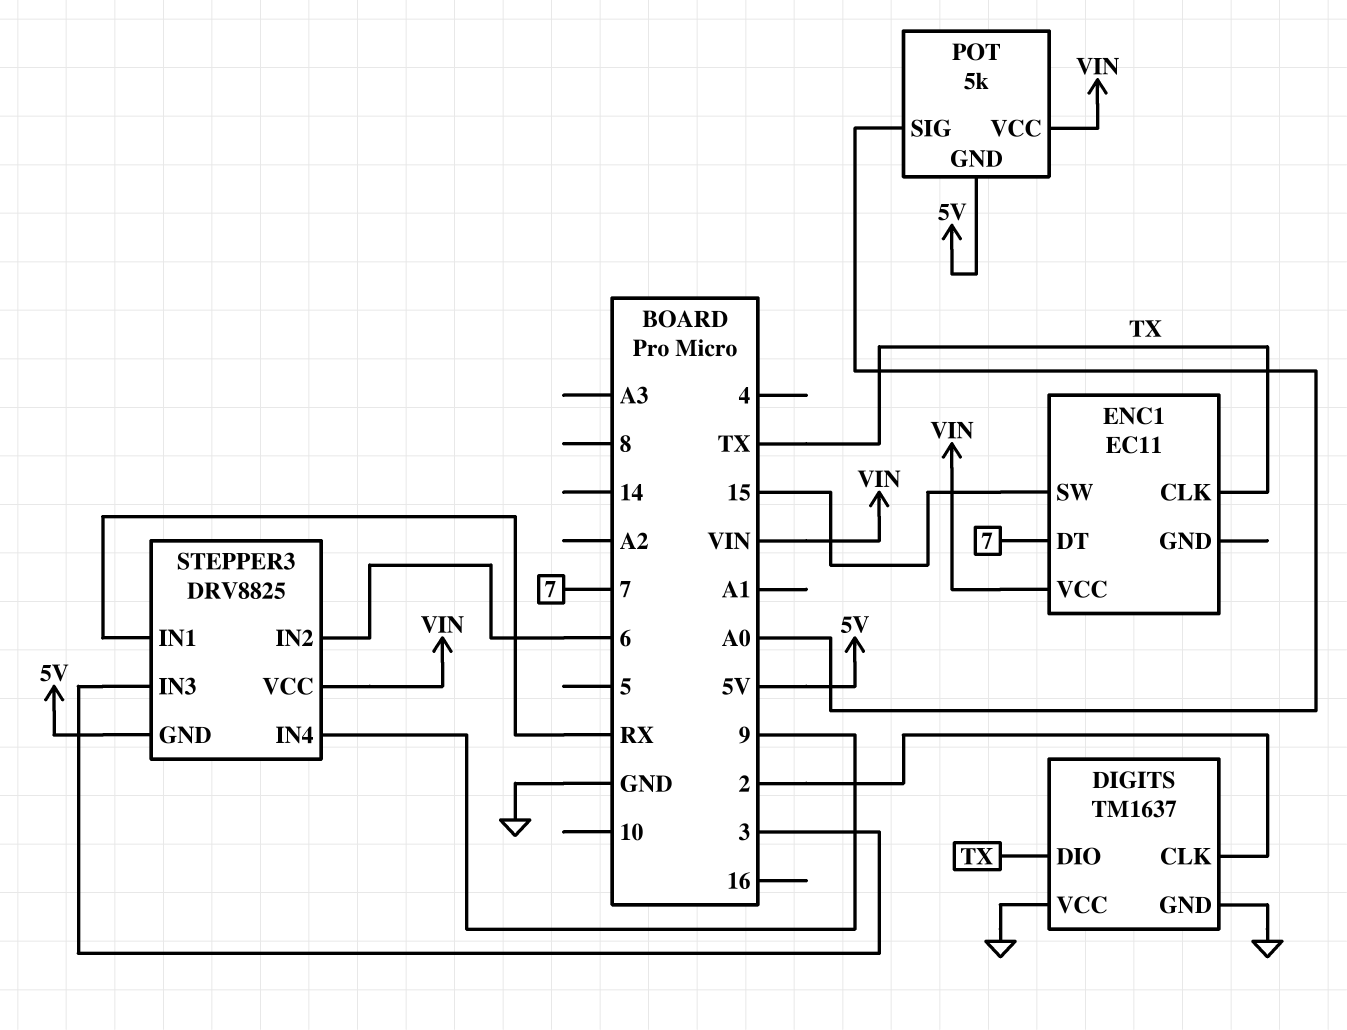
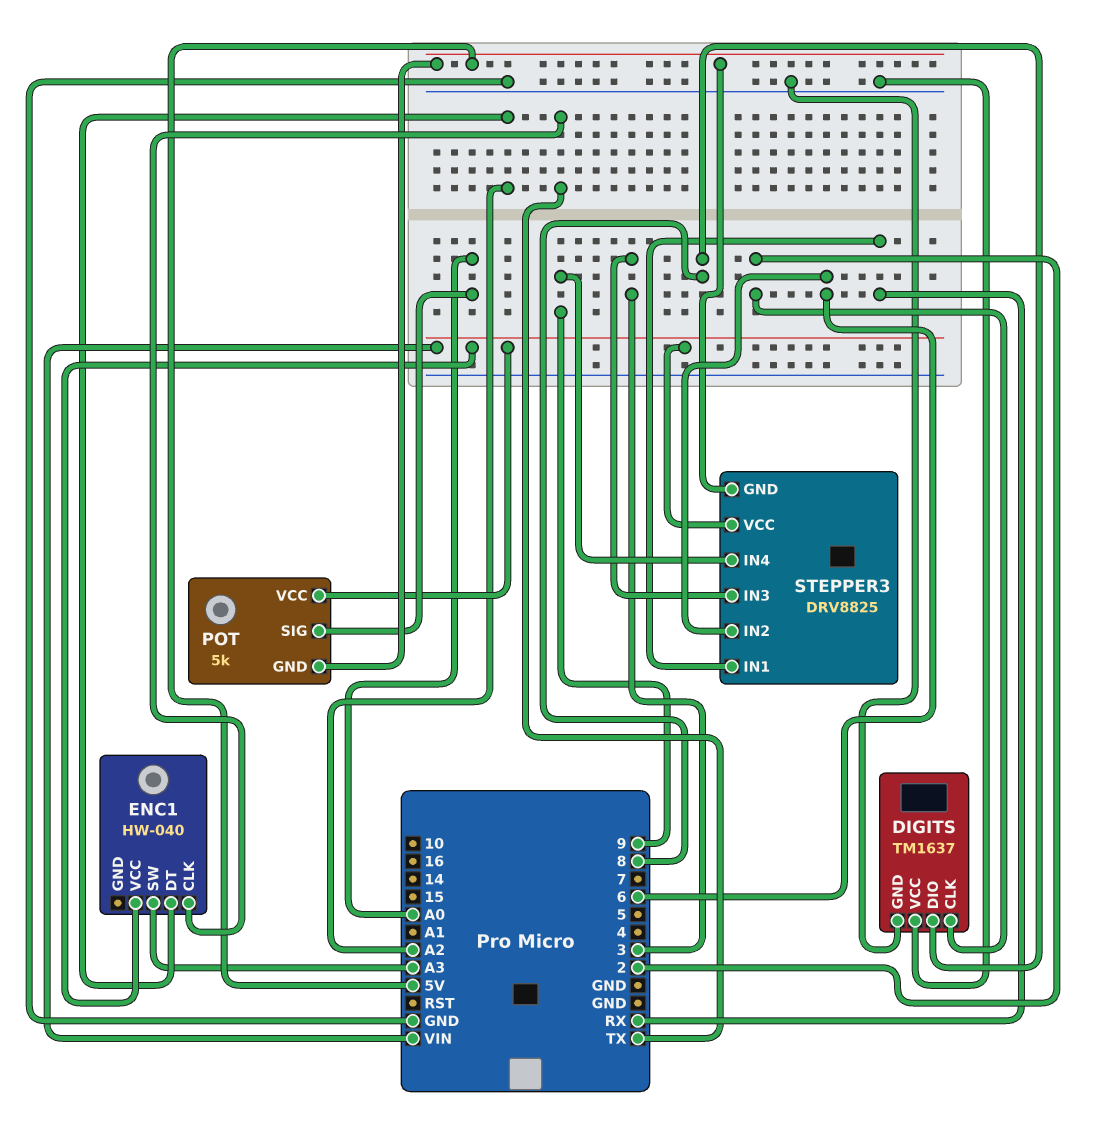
DIGITS pin DIO: TX -> 8
ENC1: EC11 -> HW-040
ENC1 pin DT: 7 -> A2
ENC1 pin SW: 15 -> A3

